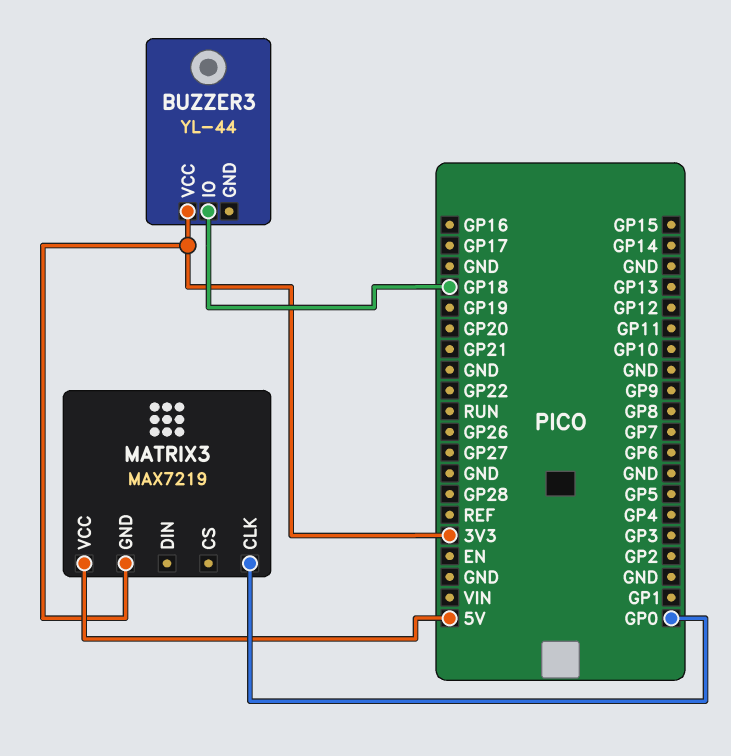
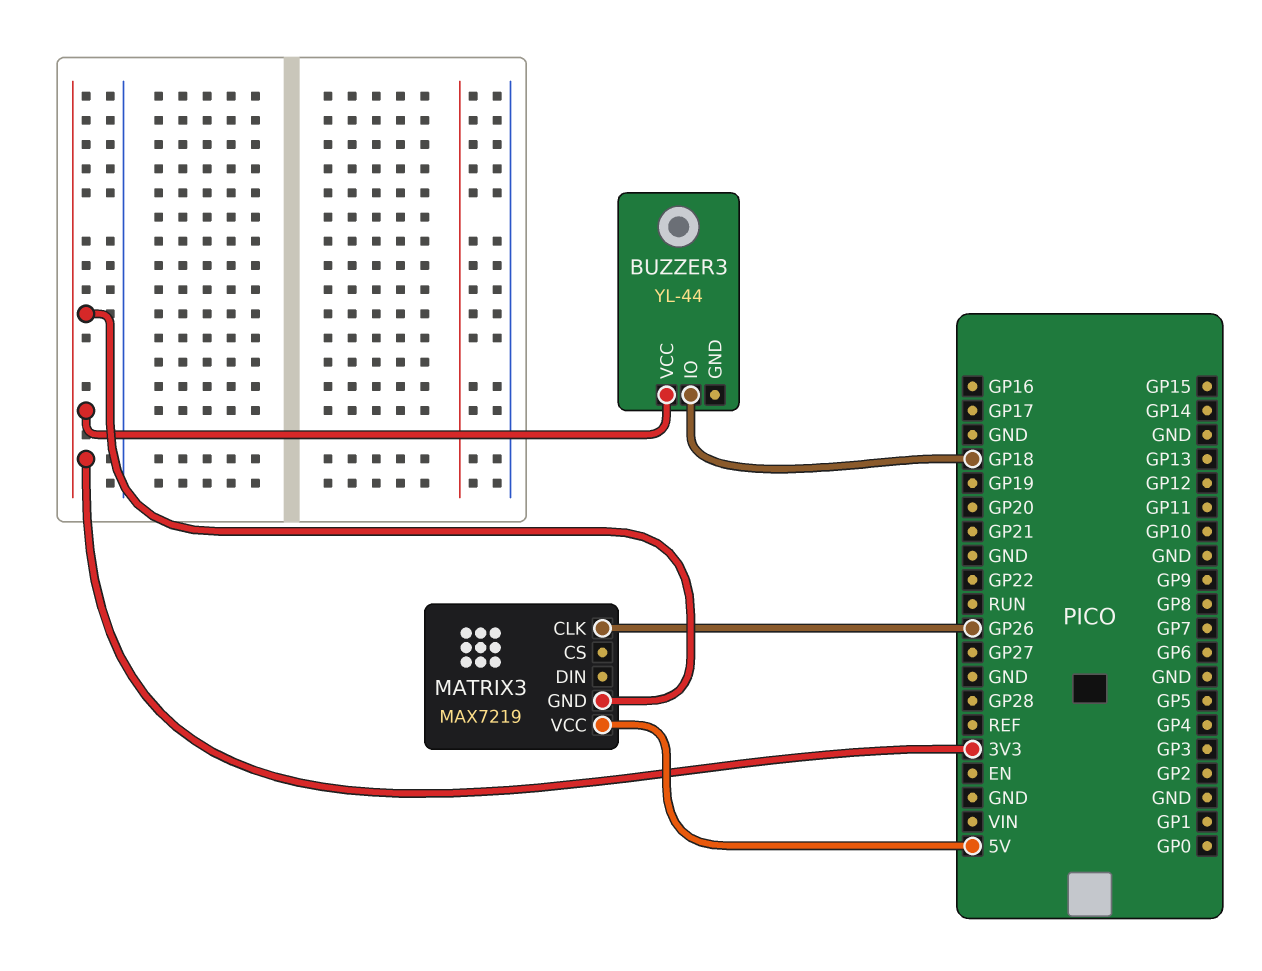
MATRIX3 pin CLK: GP0 -> GP26

